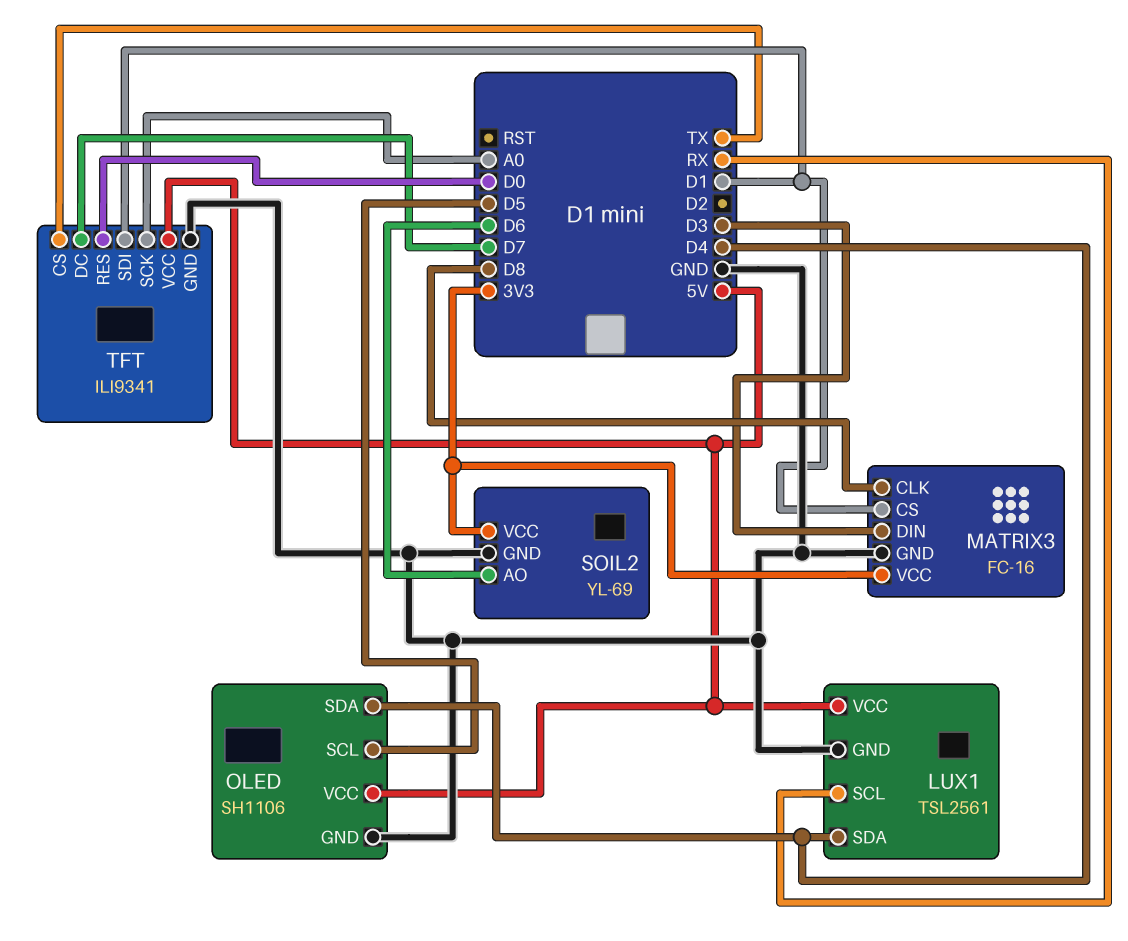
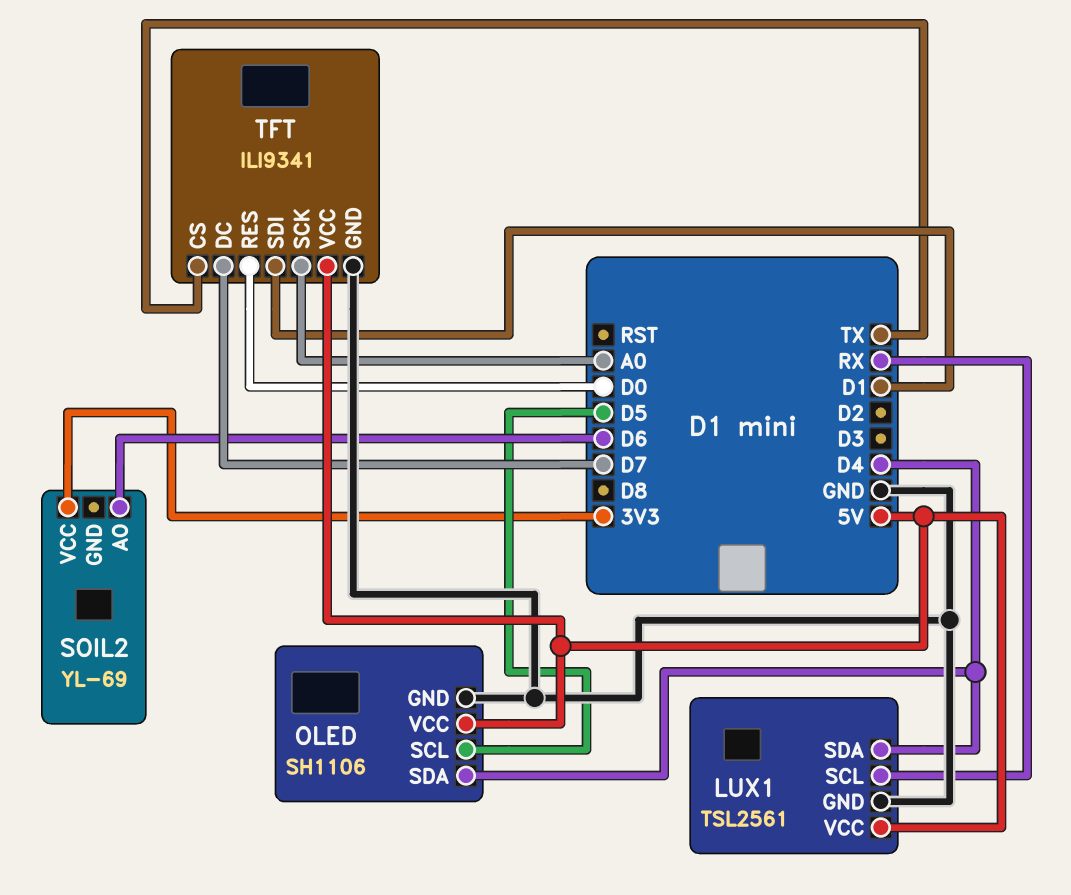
MATRIX3: FC-16 -> none
MATRIX3 pin CLK: D8 -> none
MATRIX3 pin CS: D1 -> none
MATRIX3 pin DIN: D3 -> none
MATRIX3 pin GND: GND -> none
MATRIX3 pin VCC: 3V3 -> none
SOIL2 pin GND: GND -> none

